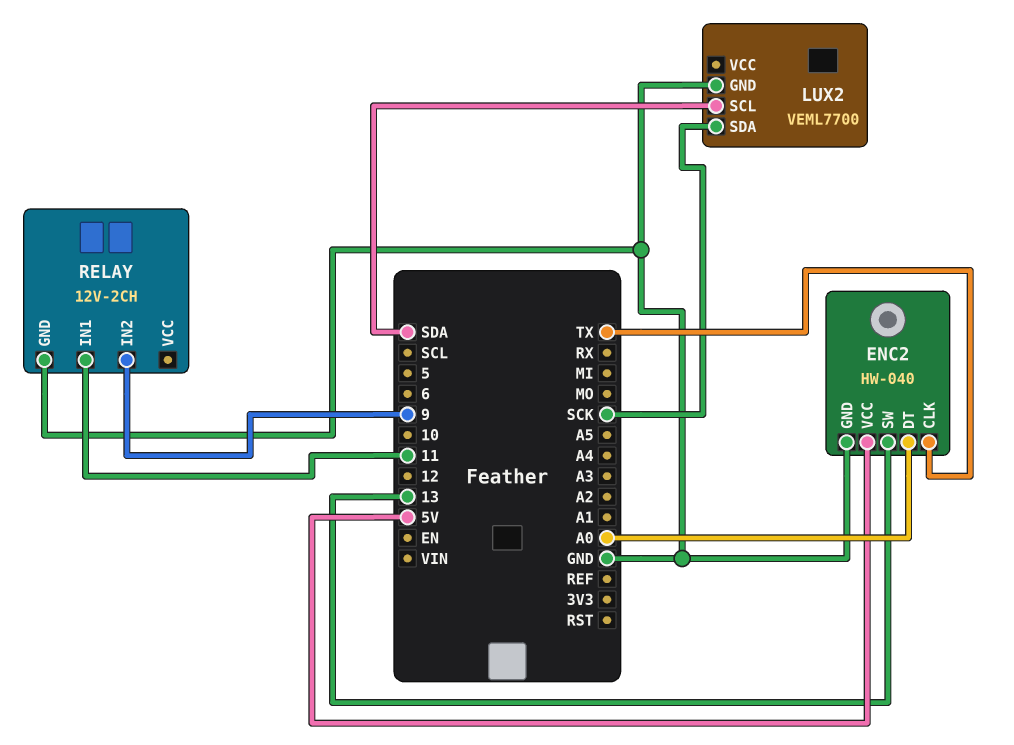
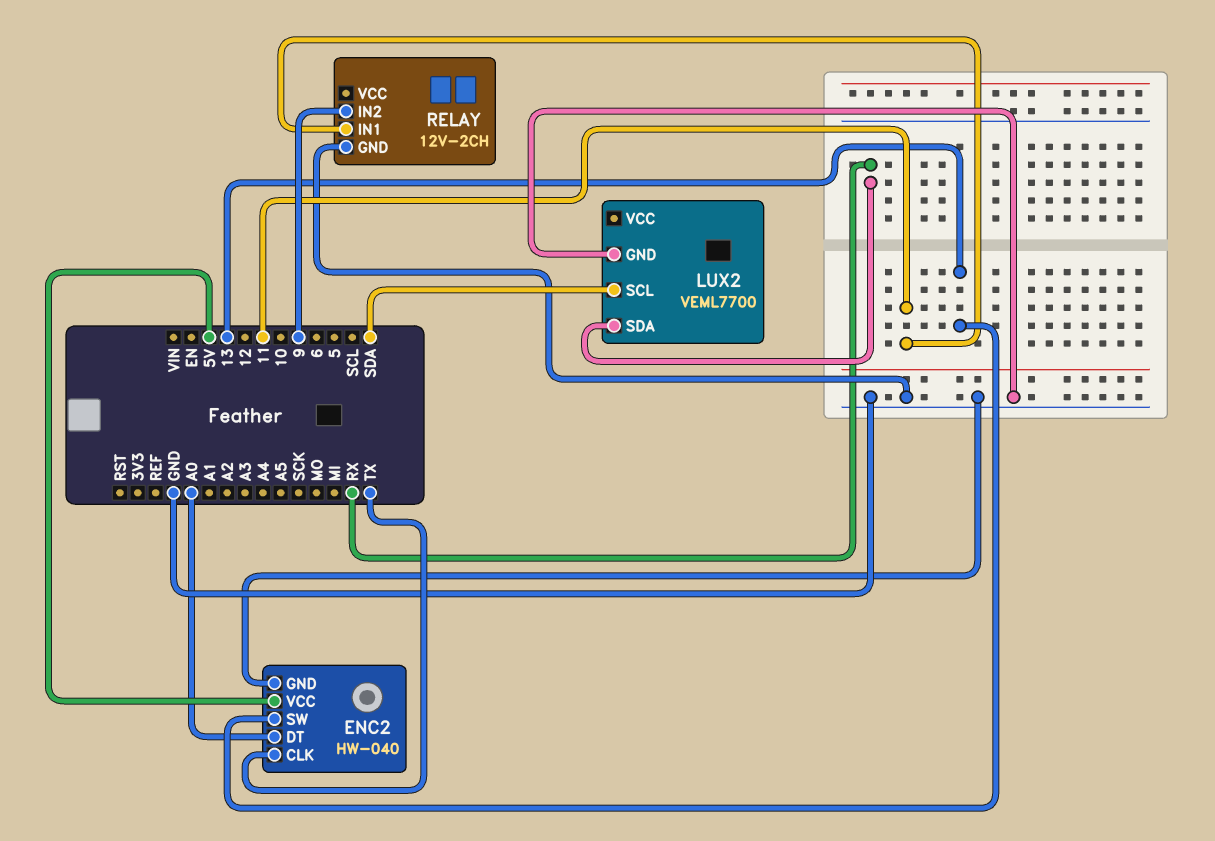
LUX2 pin SDA: SCK -> RX

